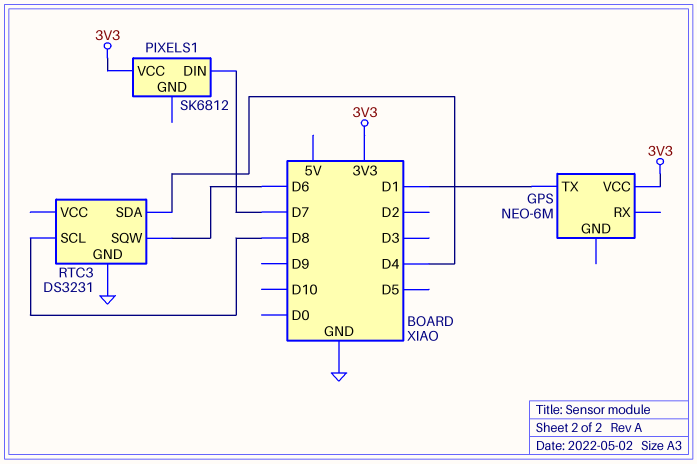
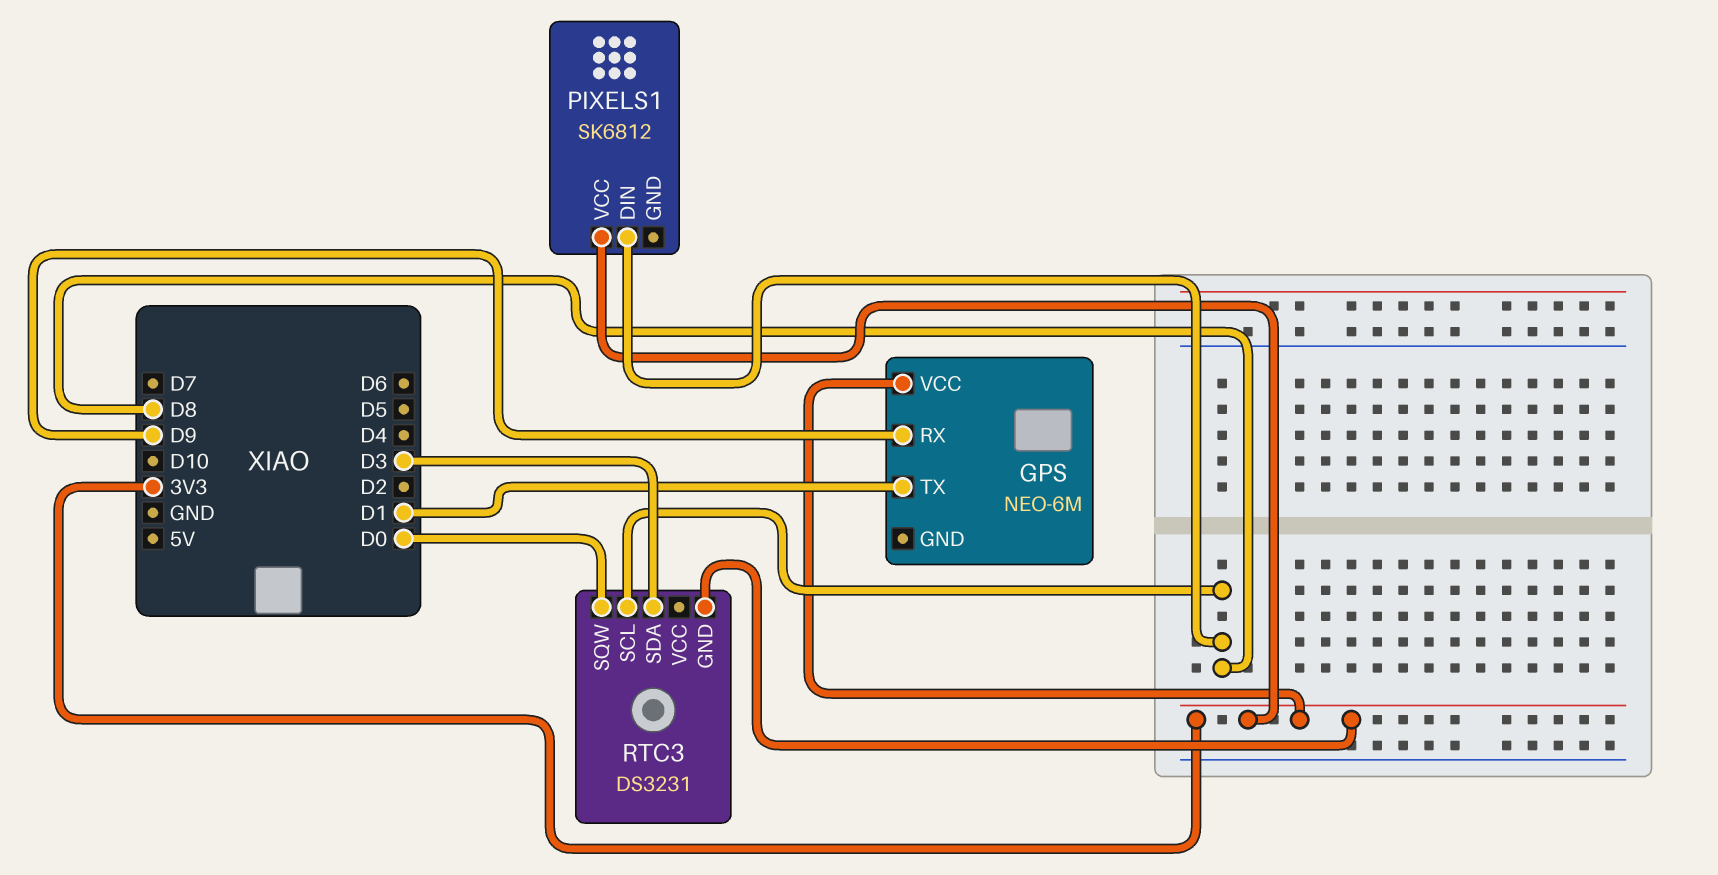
GPS pin RX: none -> D9
PIXELS1 pin DIN: D7 -> D8
RTC3 pin GND: GND -> 3V3
RTC3 pin SDA: D4 -> D3
RTC3 pin SQW: D6 -> D0

